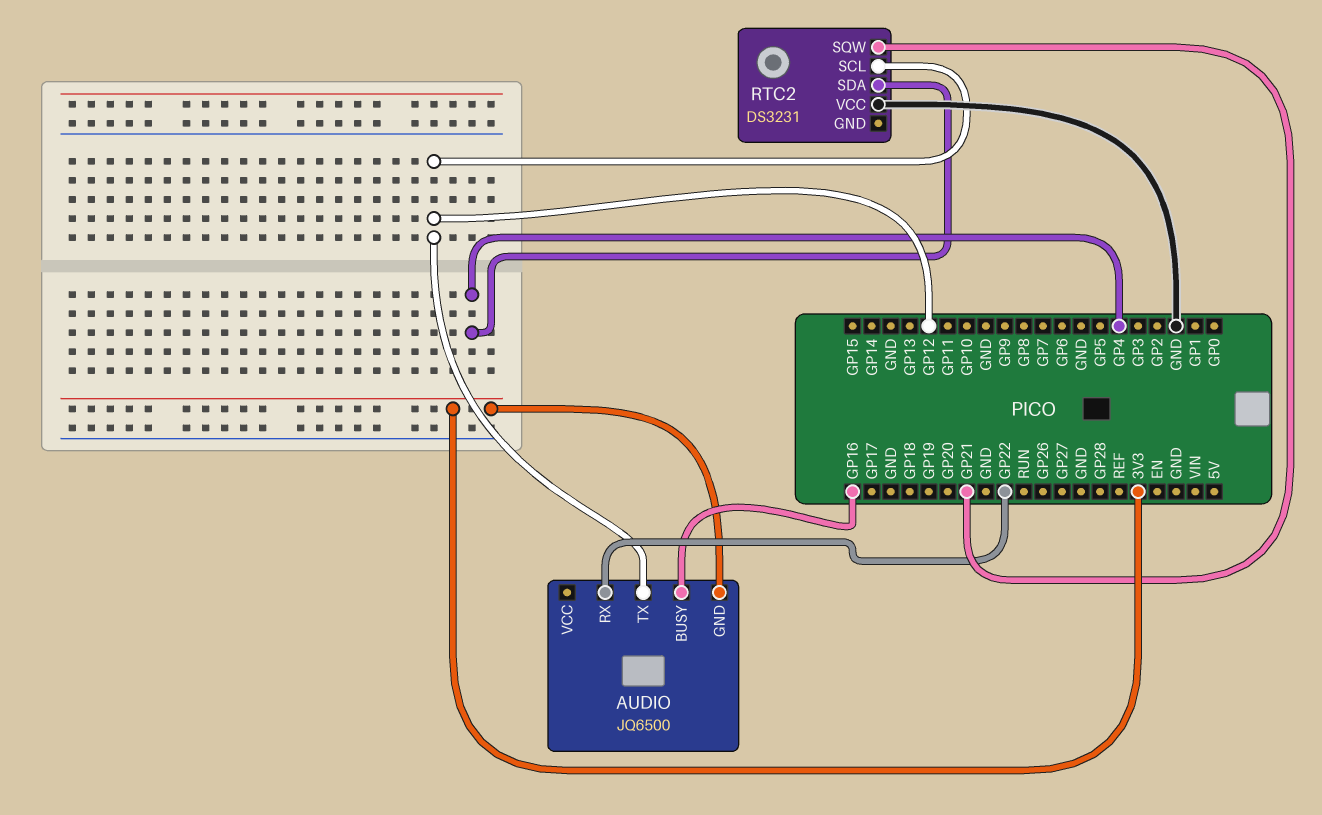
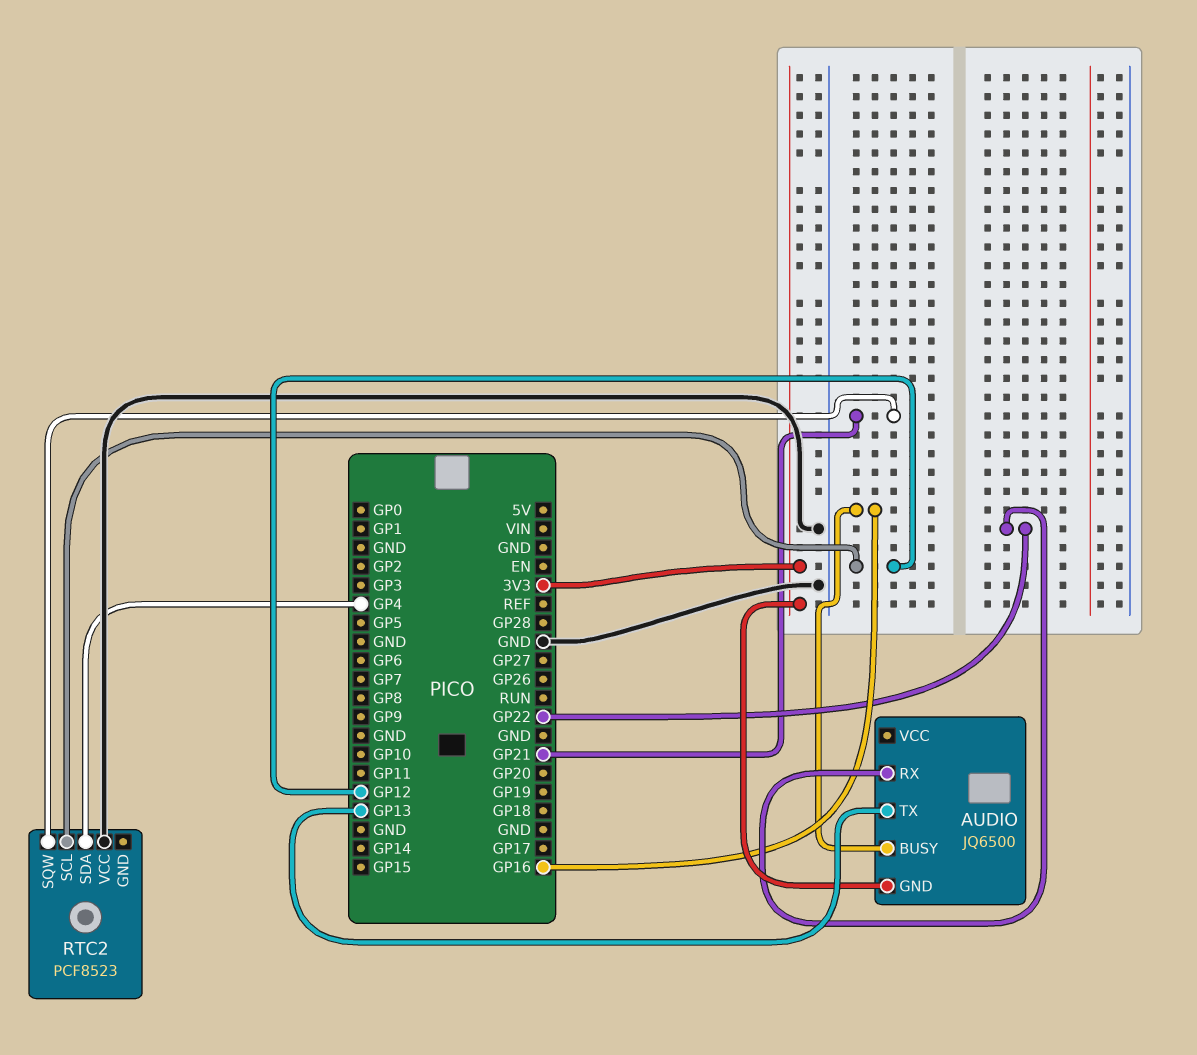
AUDIO pin TX: GP12 -> GP13
RTC2: DS3231 -> PCF8523

